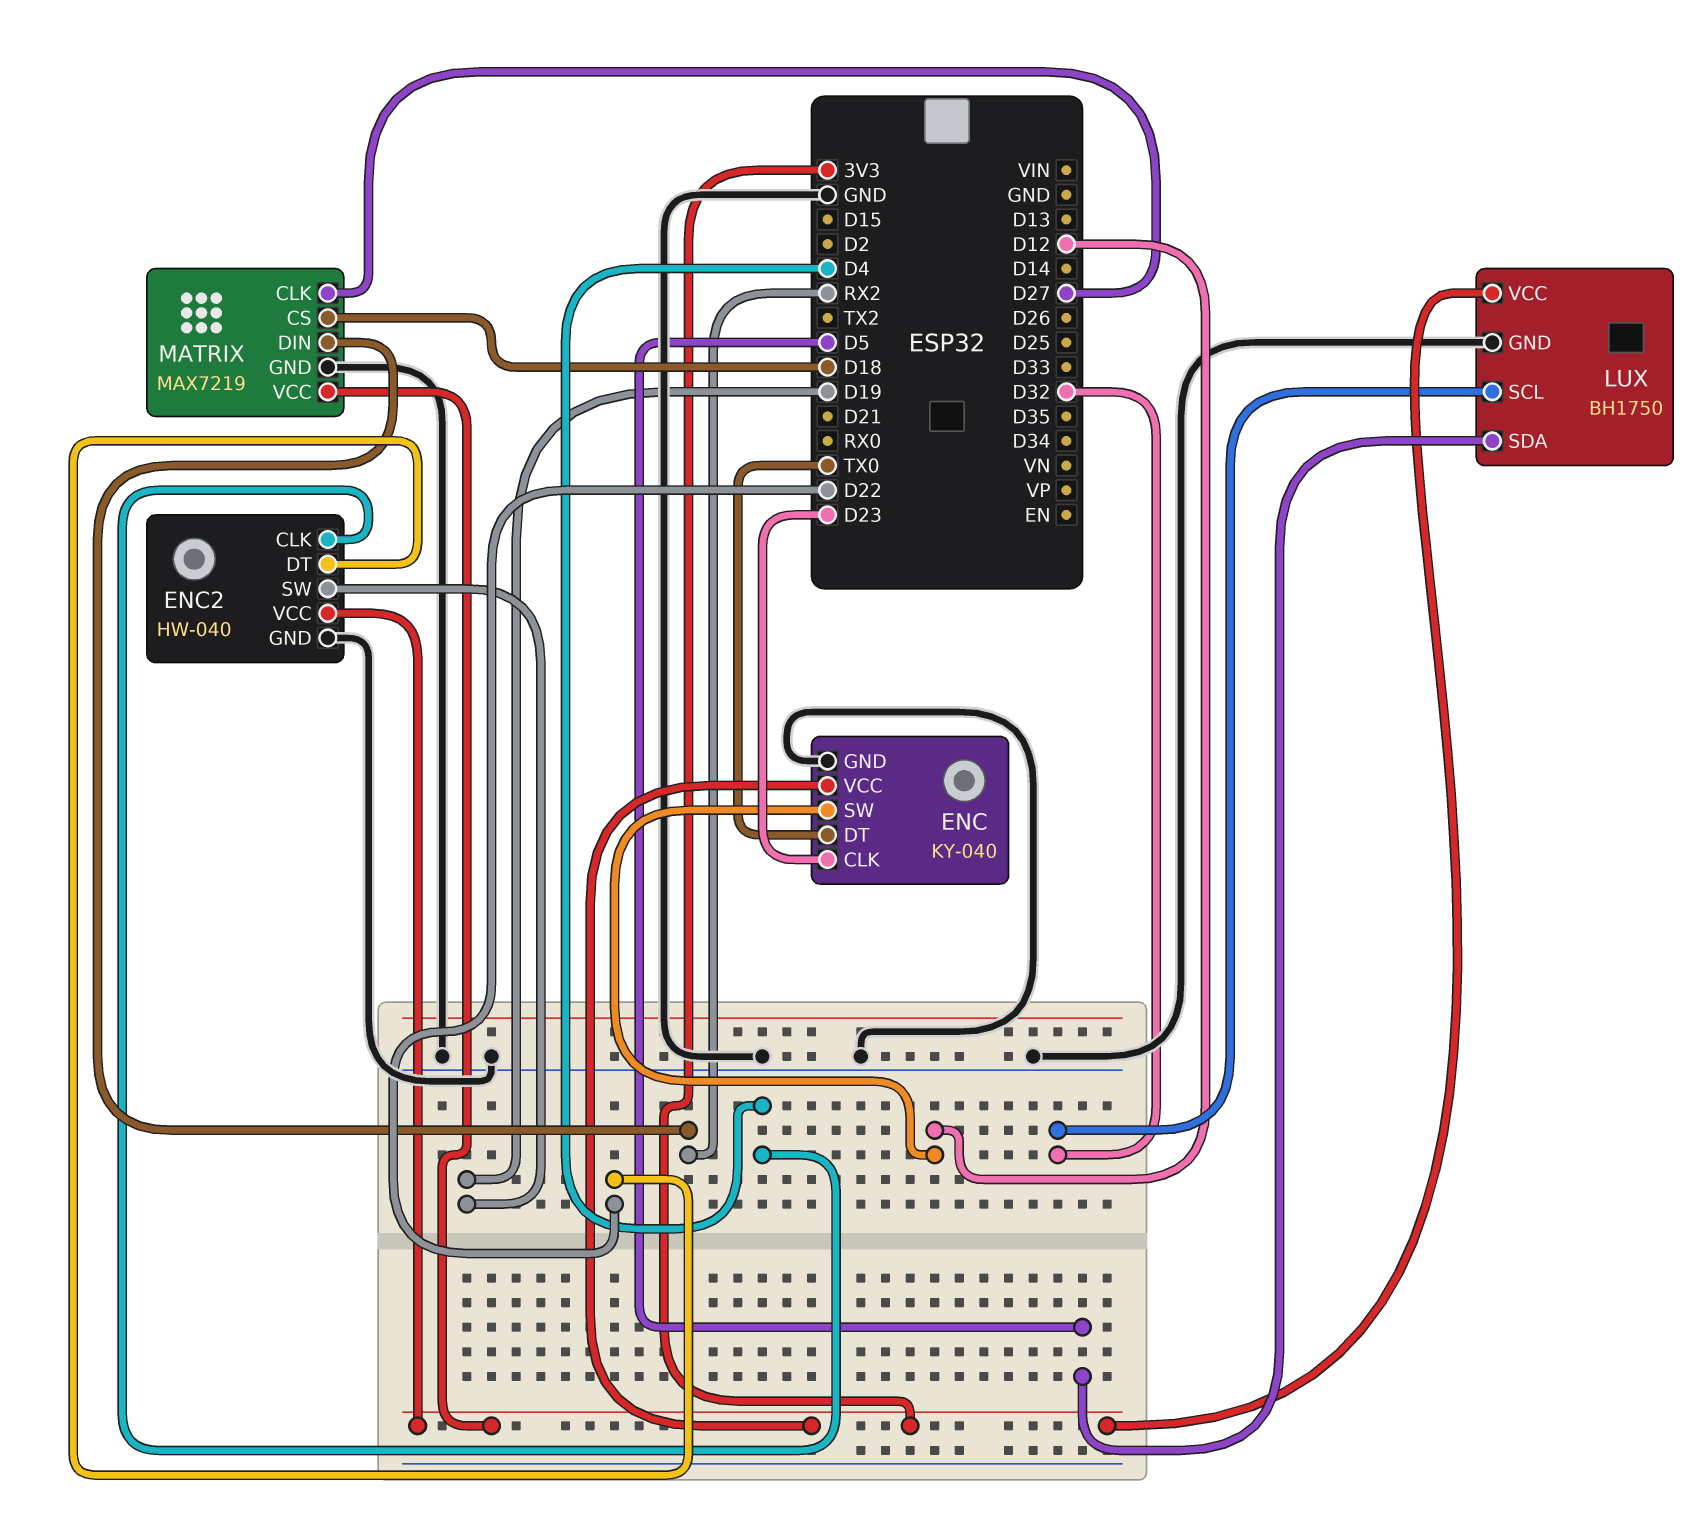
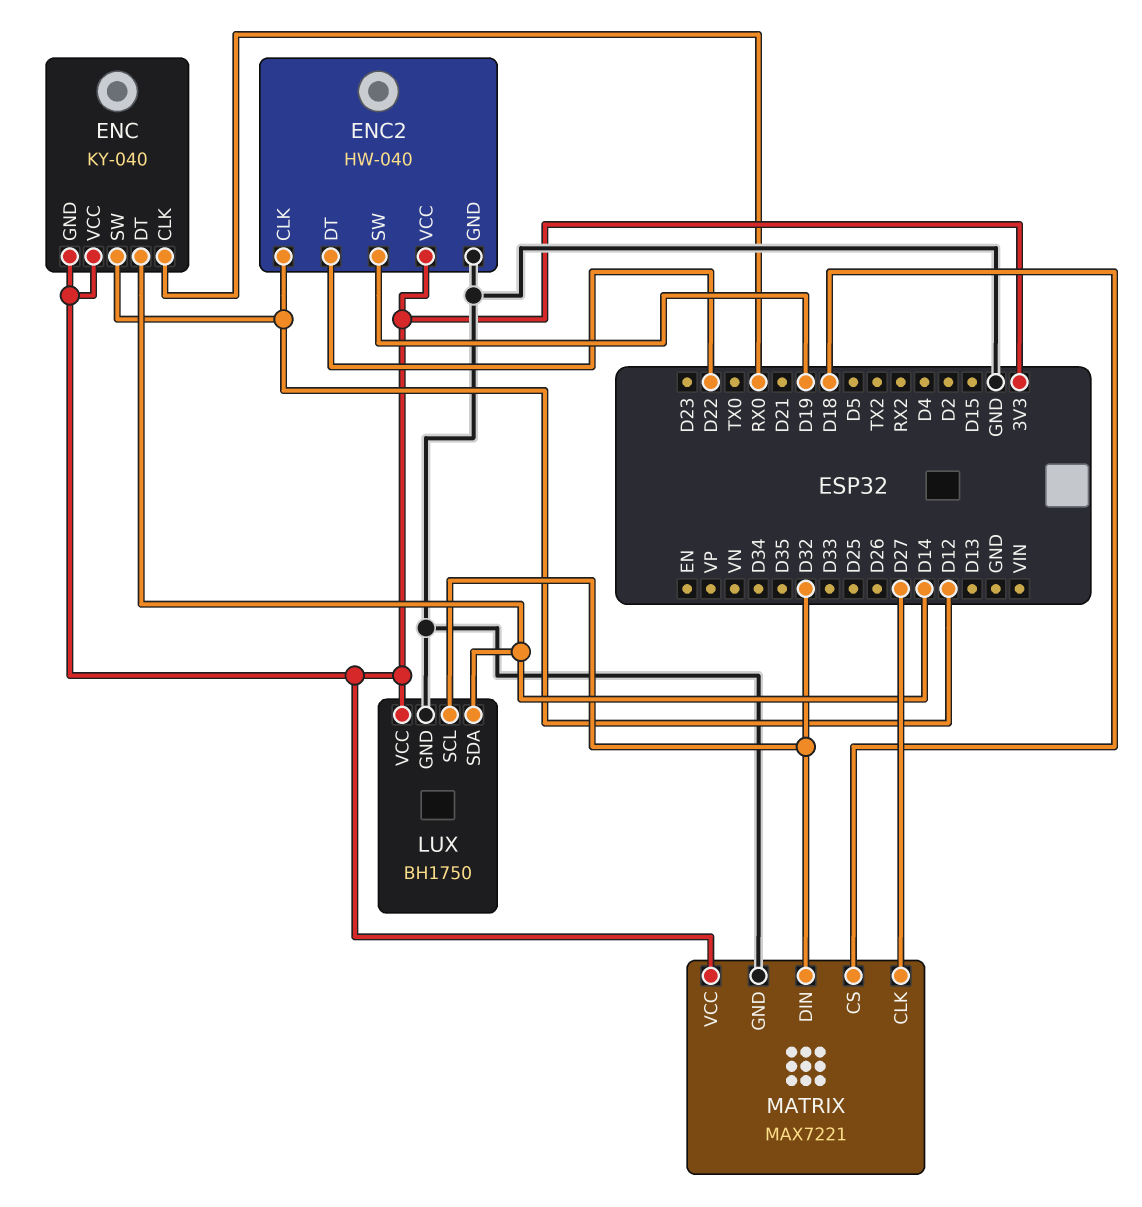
ENC pin CLK: D23 -> RX0
ENC pin DT: TX0 -> D14
ENC pin GND: GND -> 3V3
ENC2 pin CLK: D4 -> D12
LUX pin SDA: D5 -> D14
MATRIX: MAX7219 -> MAX7221
MATRIX pin DIN: RX2 -> D32

